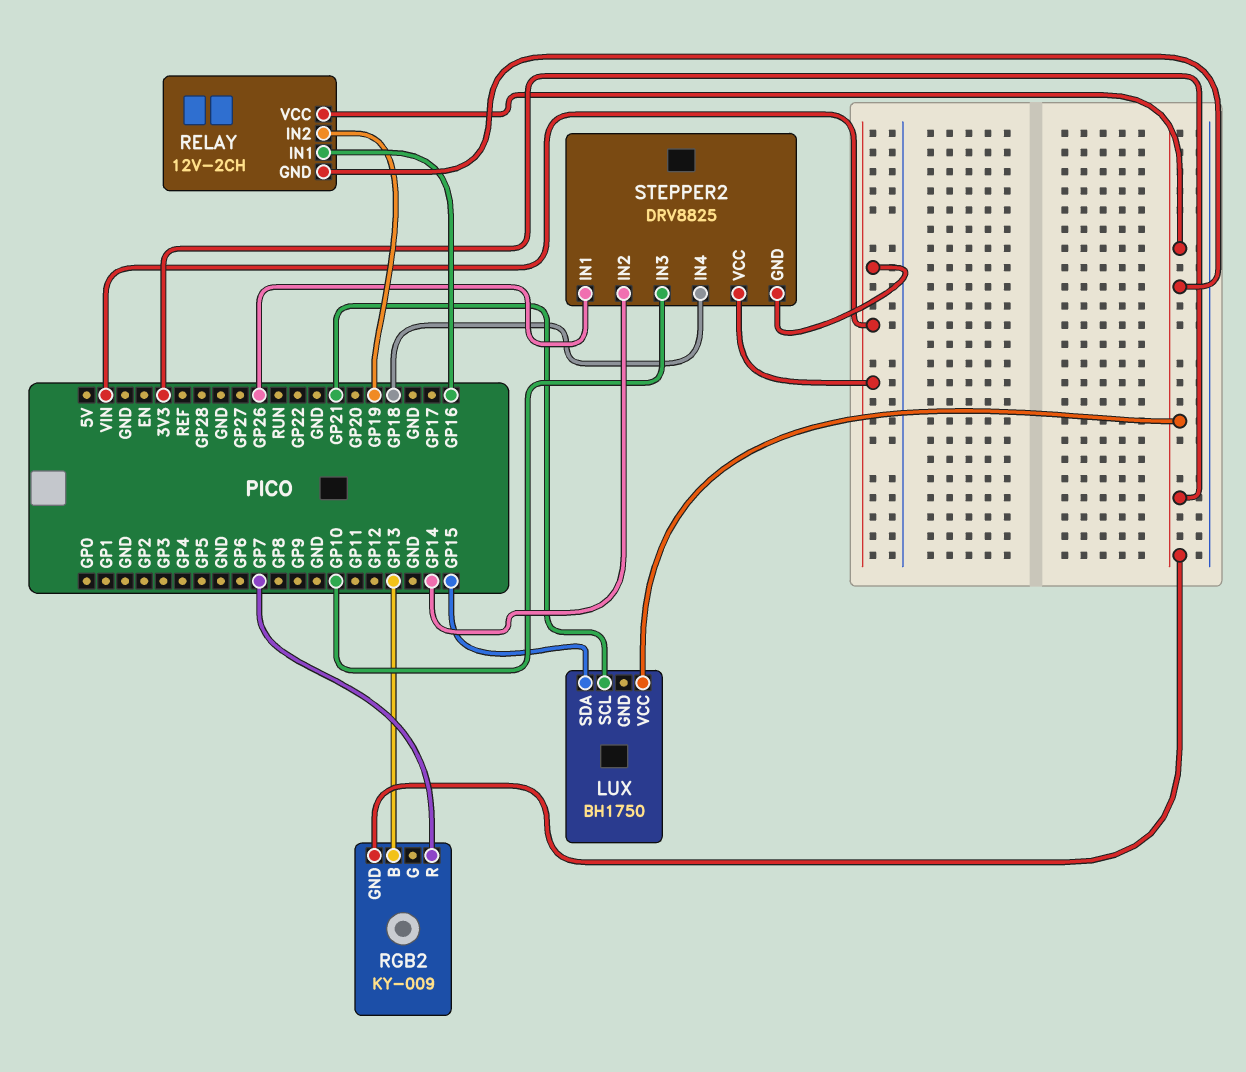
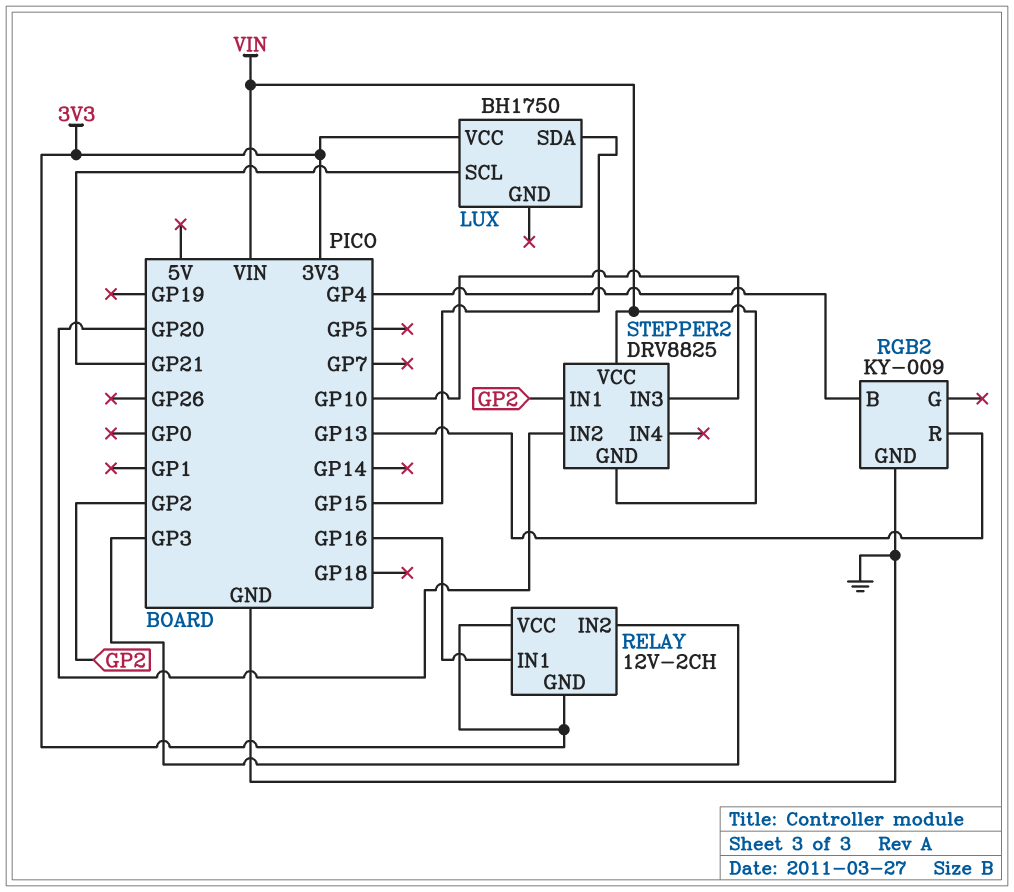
RELAY pin IN2: GP19 -> GP3
RGB2 pin B: GP13 -> GP4
RGB2 pin GND: 3V3 -> GND
RGB2 pin R: GP7 -> GP13
STEPPER2 pin IN1: GP26 -> GP2
STEPPER2 pin IN2: GP14 -> GP20
STEPPER2 pin IN4: GP18 -> none

